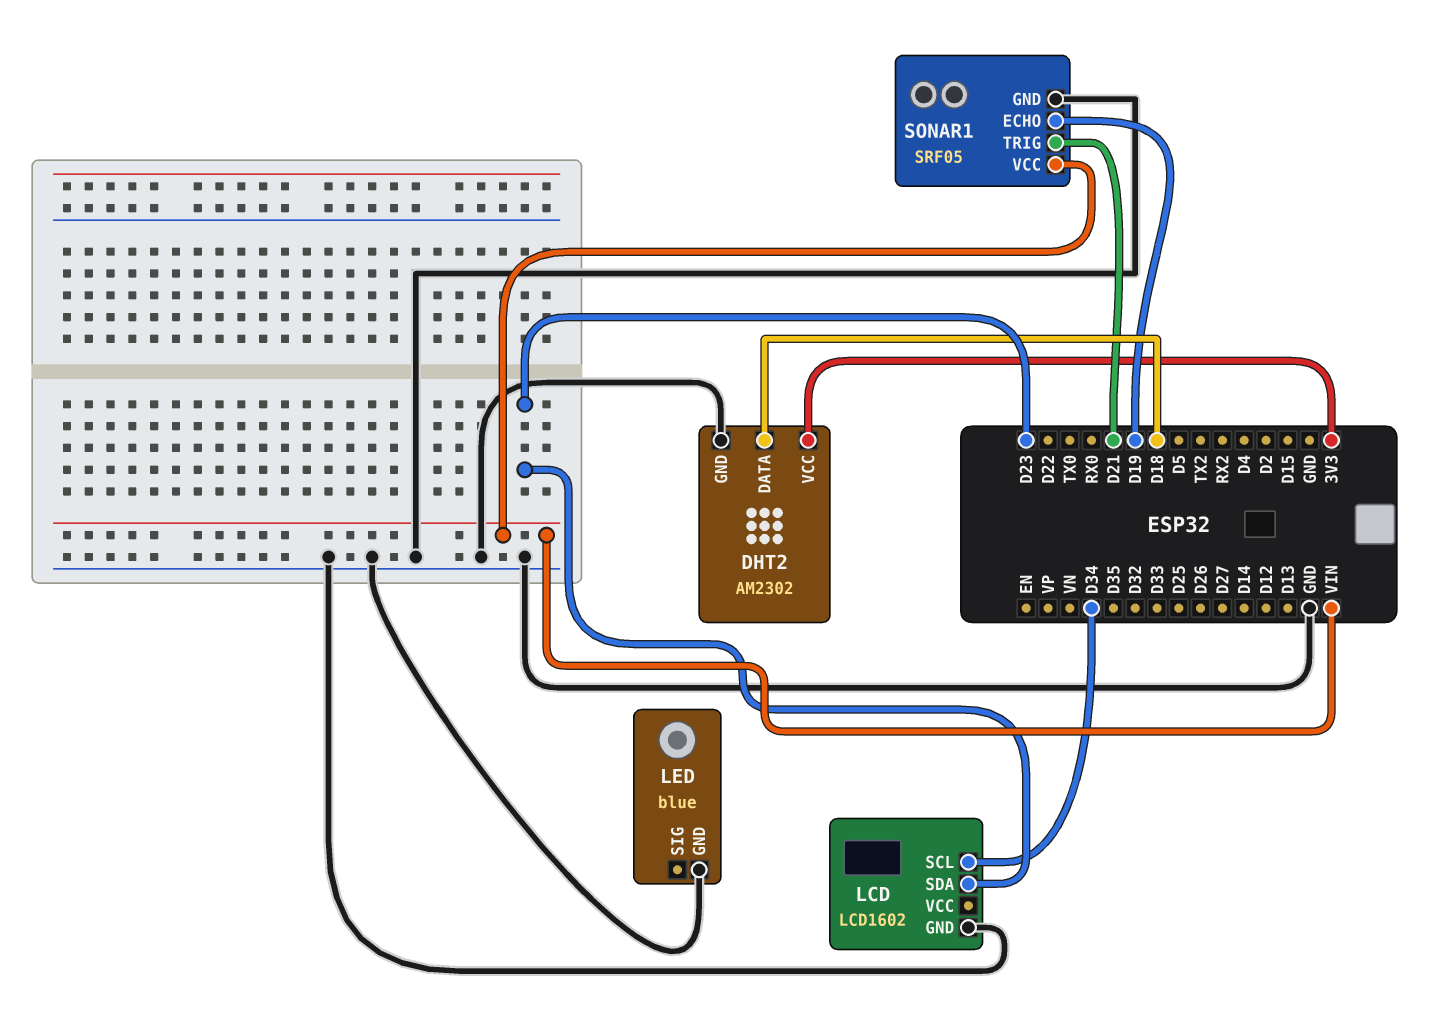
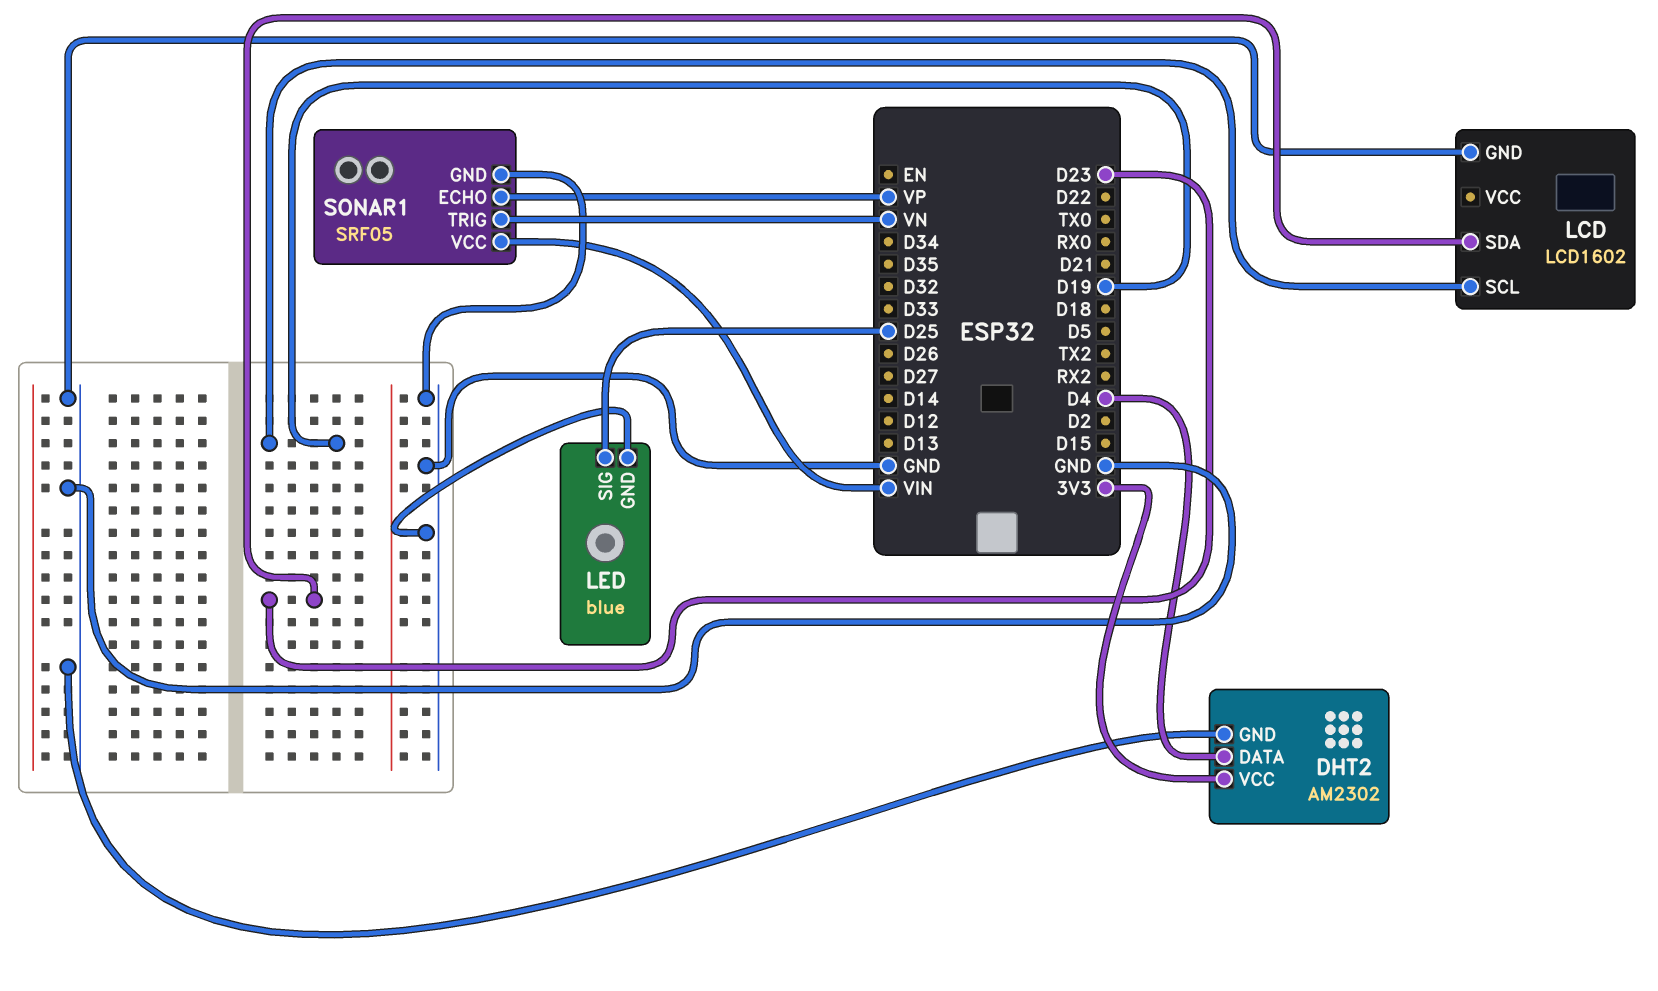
DHT2 pin DATA: D18 -> D4
LCD pin SCL: D34 -> D19
LED pin SIG: none -> D25
SONAR1 pin ECHO: D19 -> VP
SONAR1 pin TRIG: D21 -> VN

